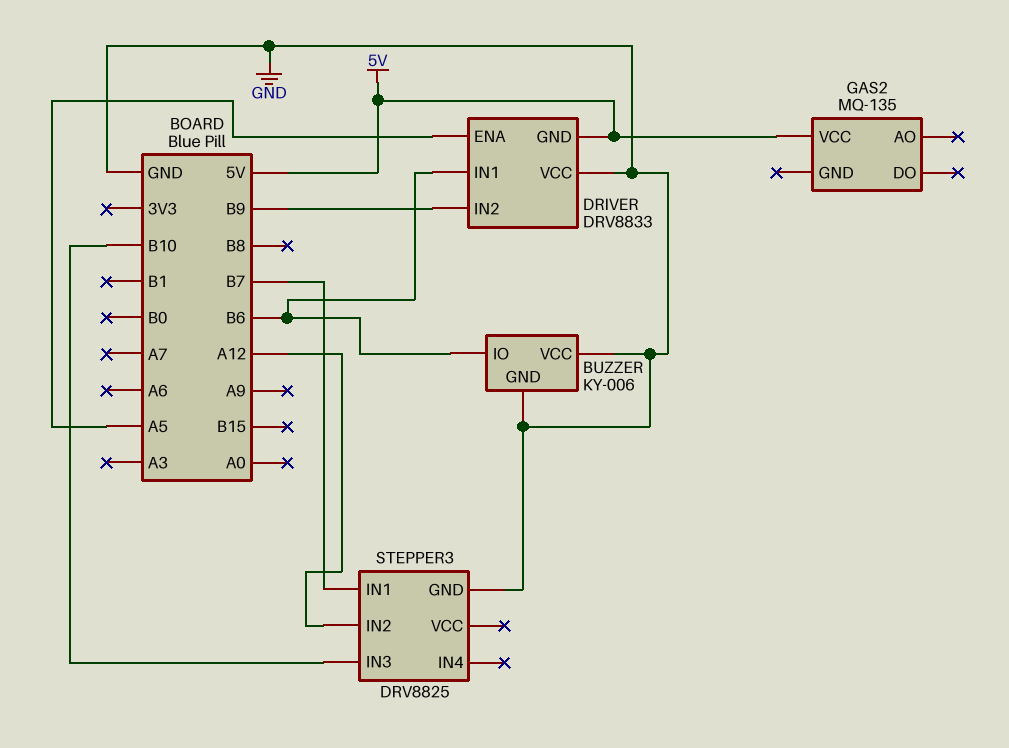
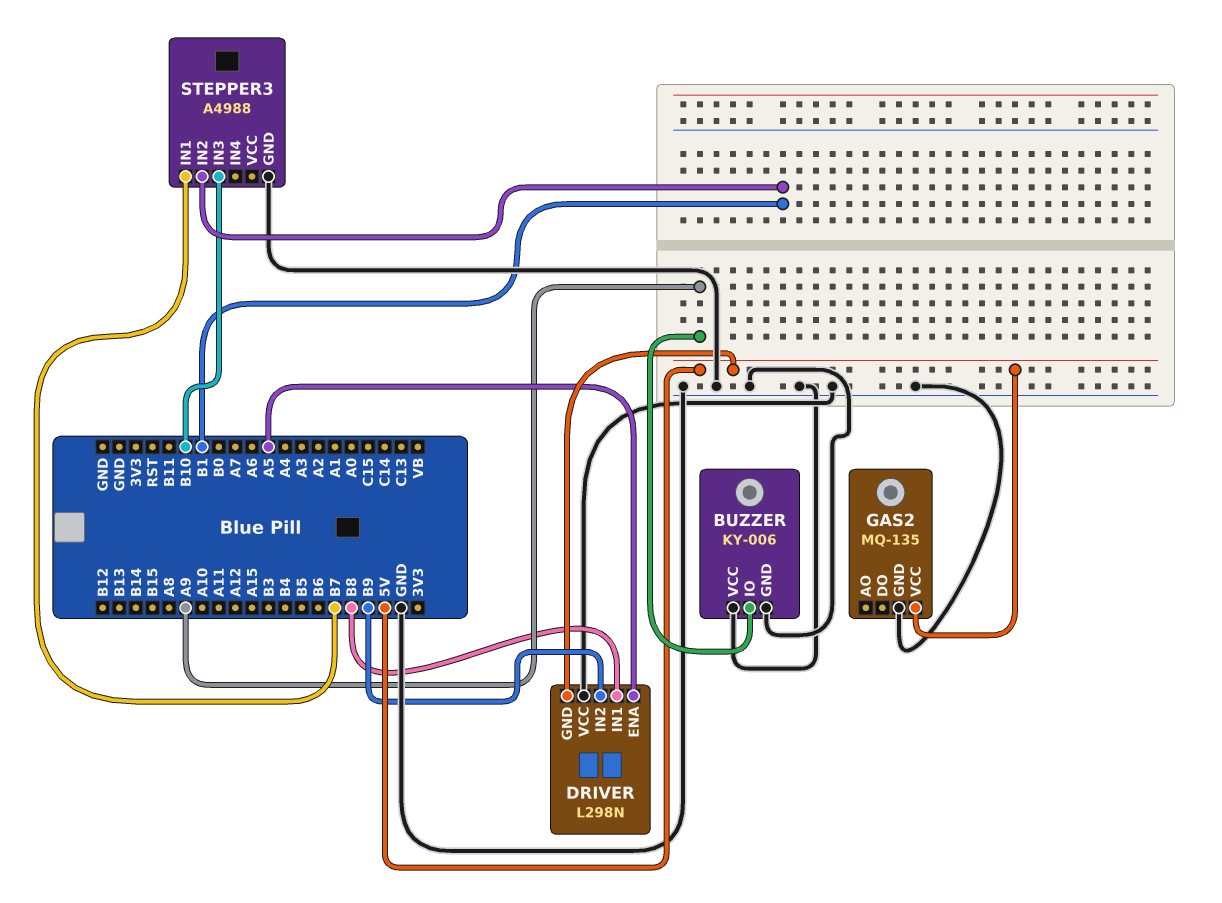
BUZZER pin IO: B6 -> A9
DRIVER: DRV8833 -> L298N
DRIVER pin IN1: B6 -> B8
GAS2 pin GND: none -> GND
STEPPER3: DRV8825 -> A4988
STEPPER3 pin IN2: A12 -> B1

